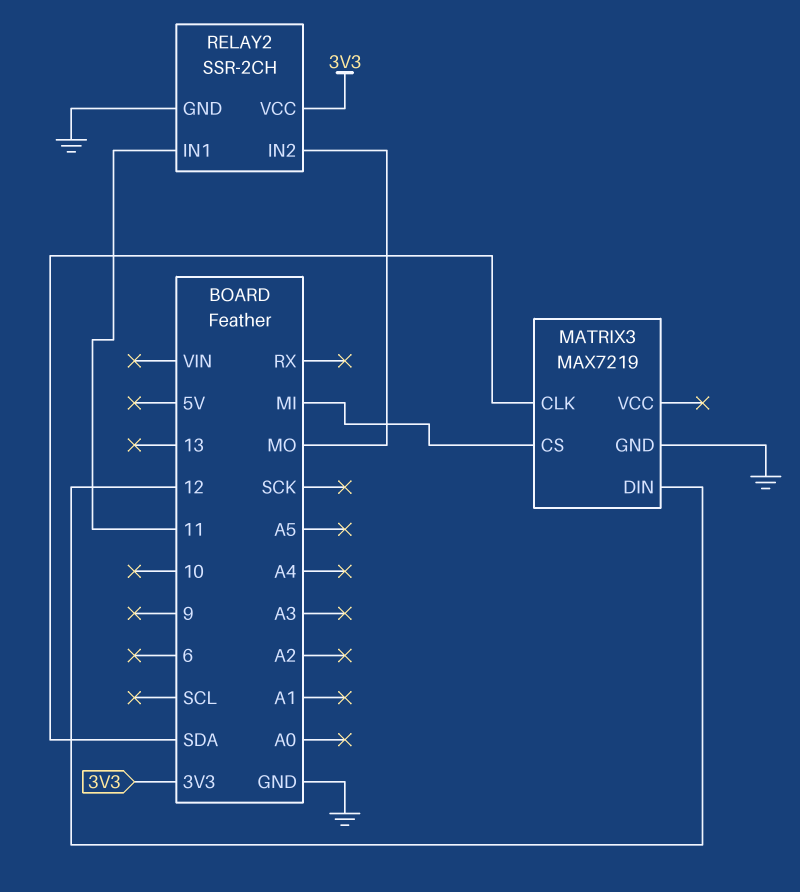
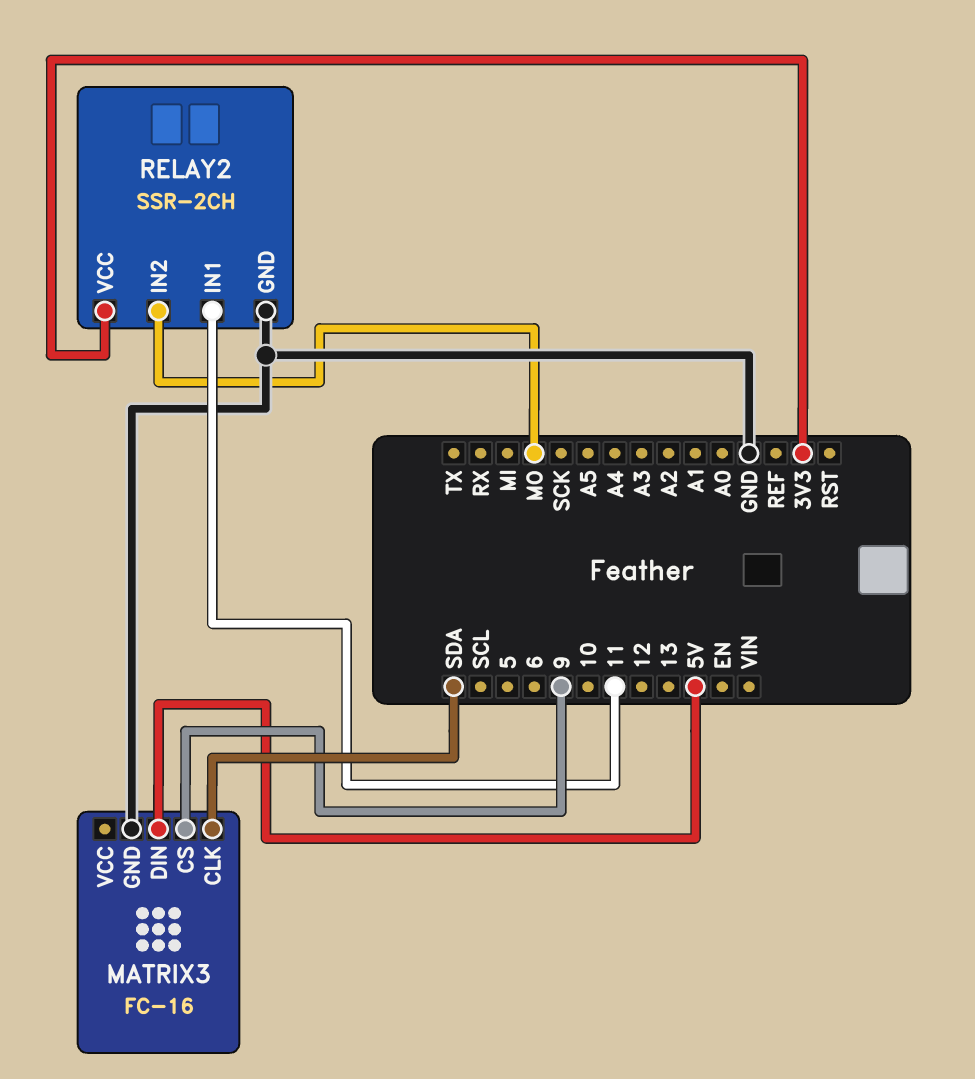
MATRIX3: MAX7219 -> FC-16
MATRIX3 pin CS: MI -> 9
MATRIX3 pin DIN: 12 -> 5V

